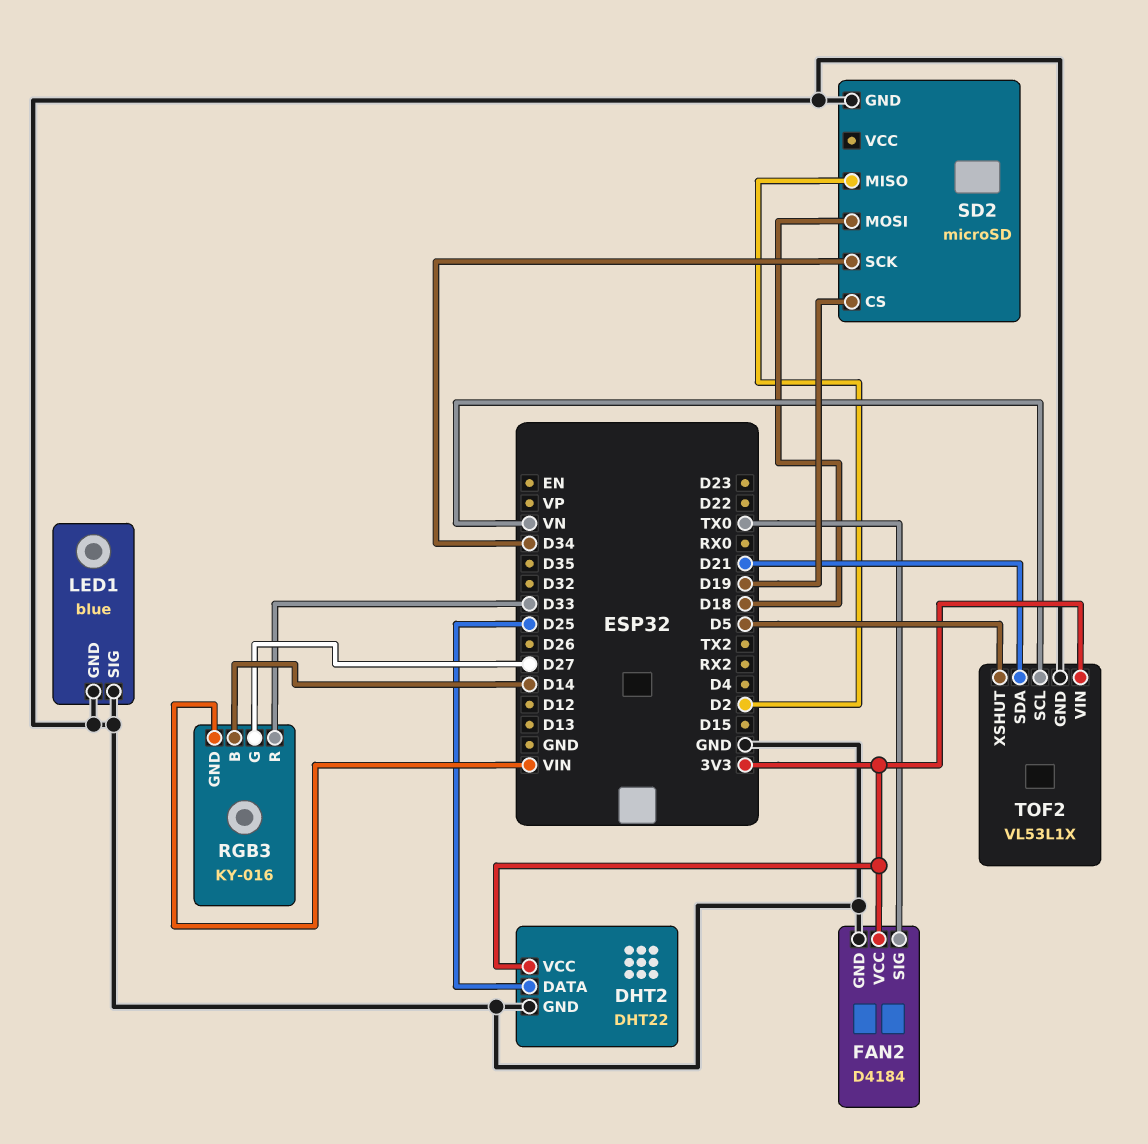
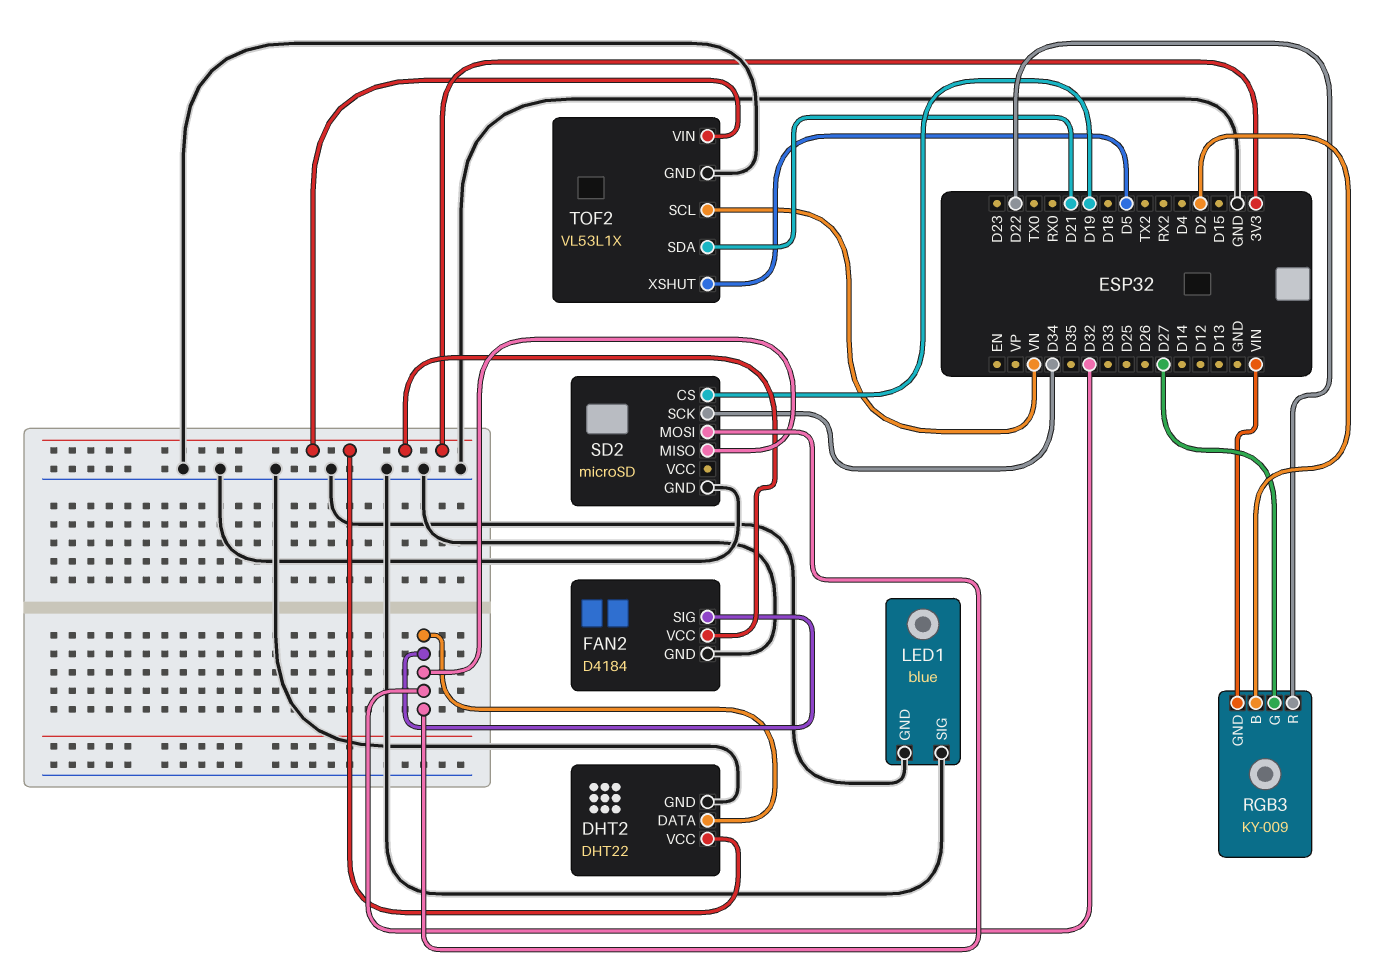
DHT2 pin DATA: D25 -> D32
FAN2 pin SIG: TX0 -> D32
RGB3: KY-016 -> KY-009
RGB3 pin B: D14 -> D2
RGB3 pin R: D33 -> D22
SD2 pin MISO: D2 -> D32
SD2 pin MOSI: D18 -> D32

